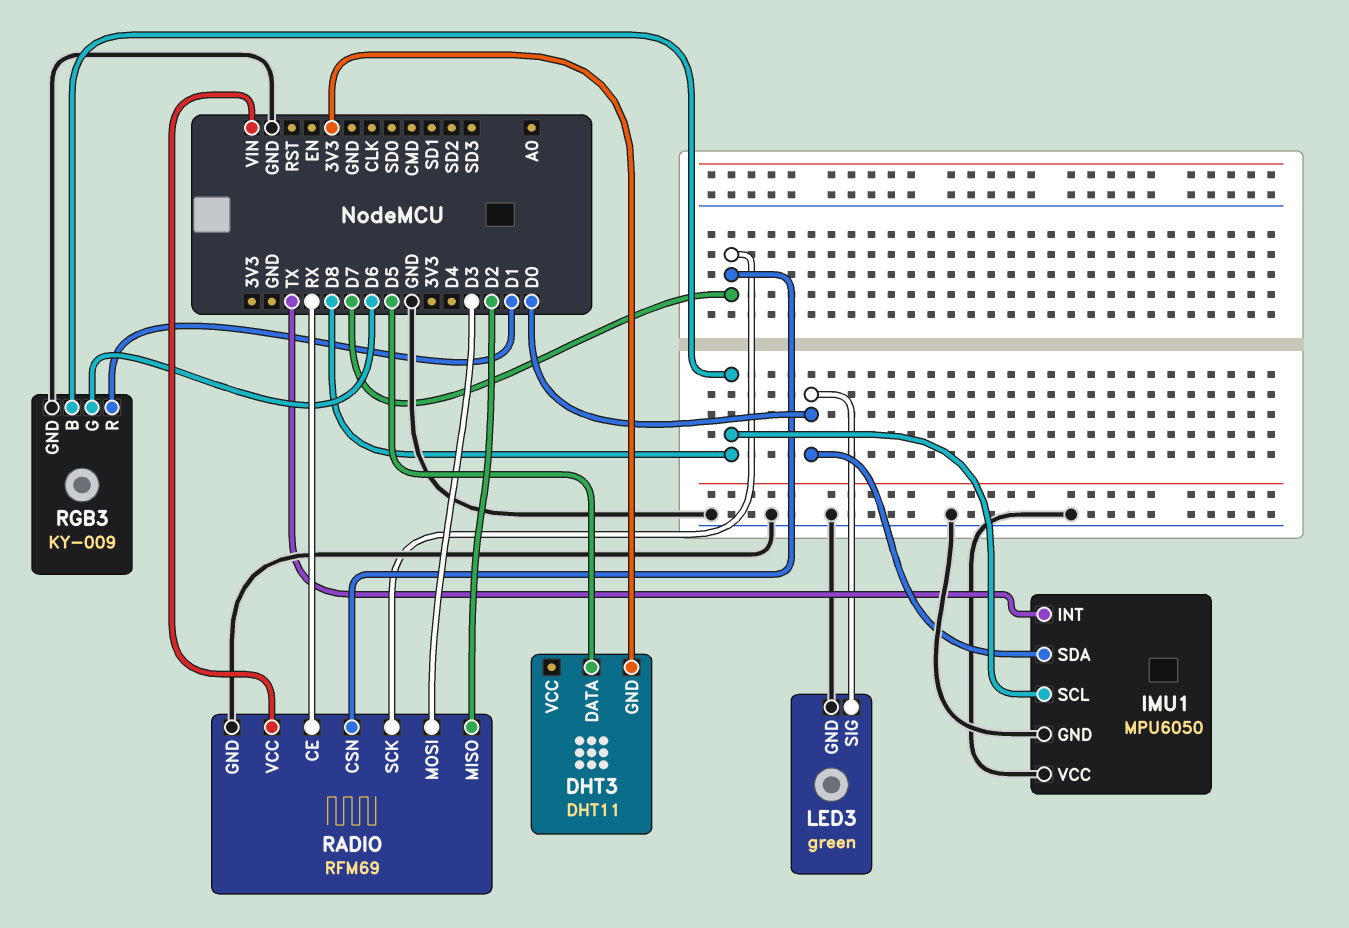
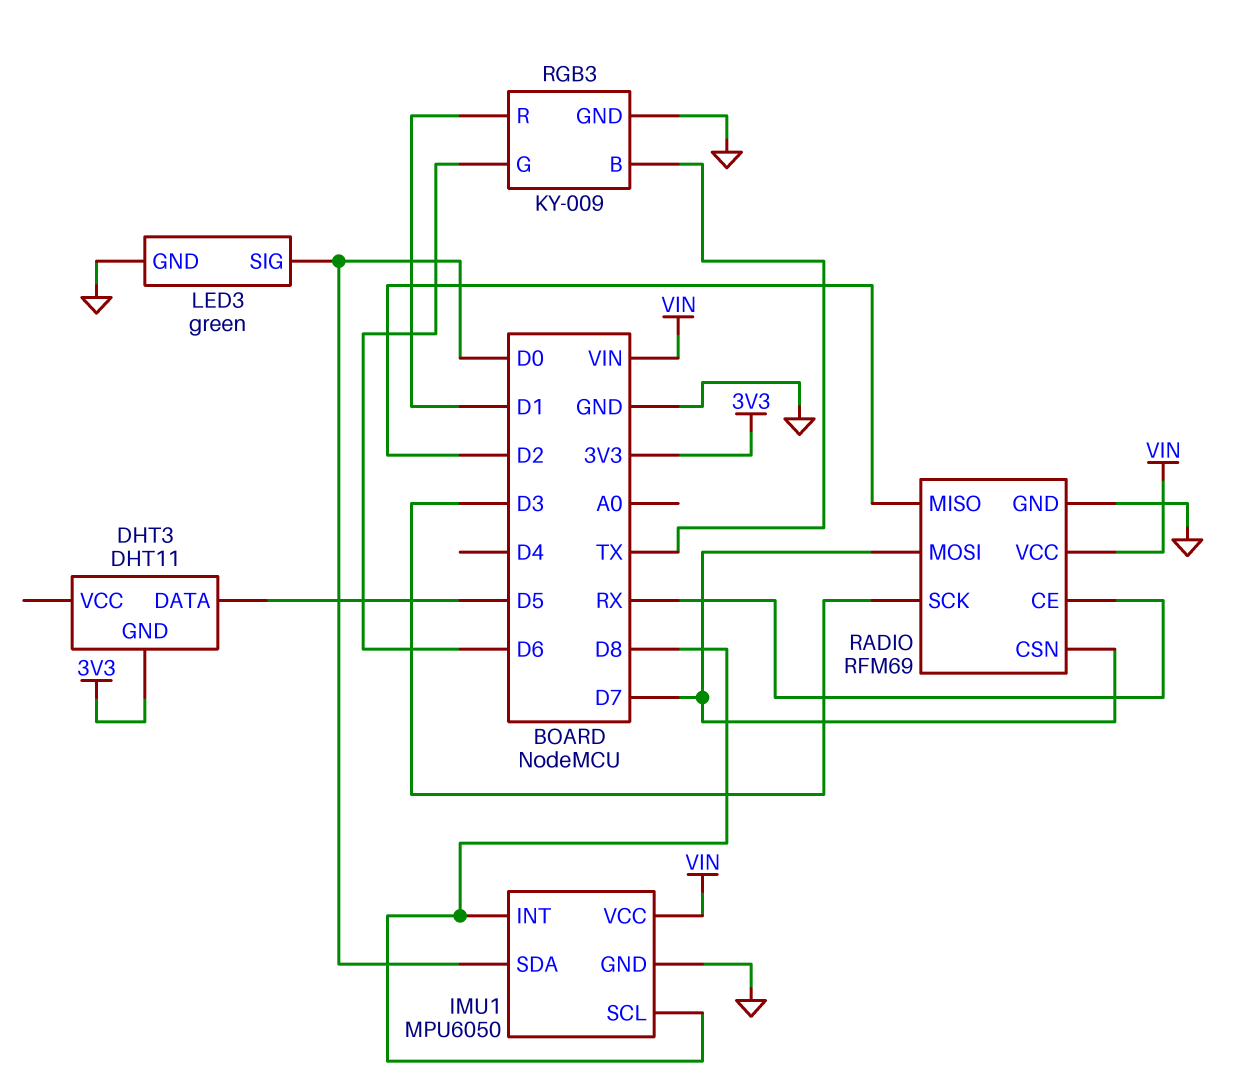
IMU1 pin INT: TX -> D8
IMU1 pin VCC: GND -> VIN
RADIO pin MOSI: D3 -> D7
RADIO pin SCK: D7 -> D3
RGB3 pin B: D8 -> TX

